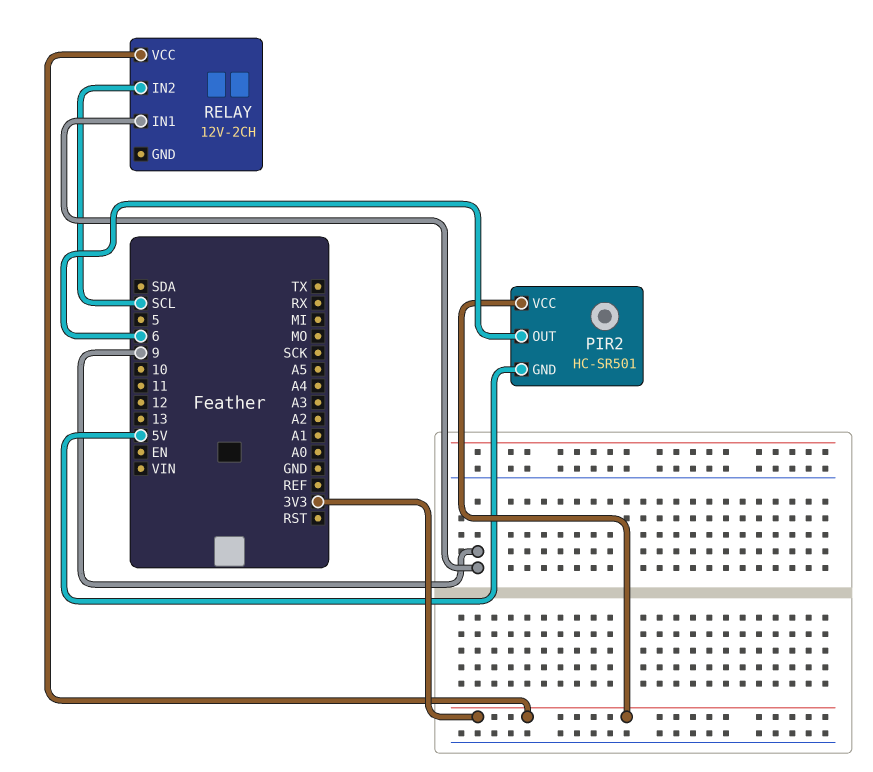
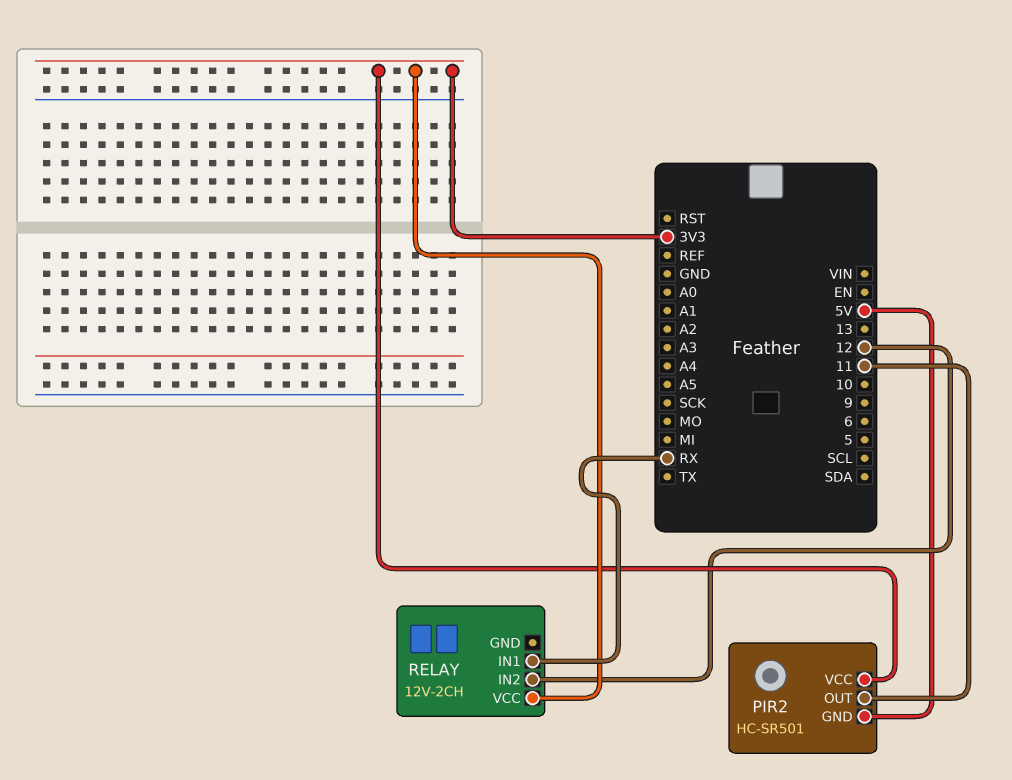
PIR2 pin OUT: 6 -> 11
RELAY pin IN1: 9 -> RX
RELAY pin IN2: SCL -> 12

